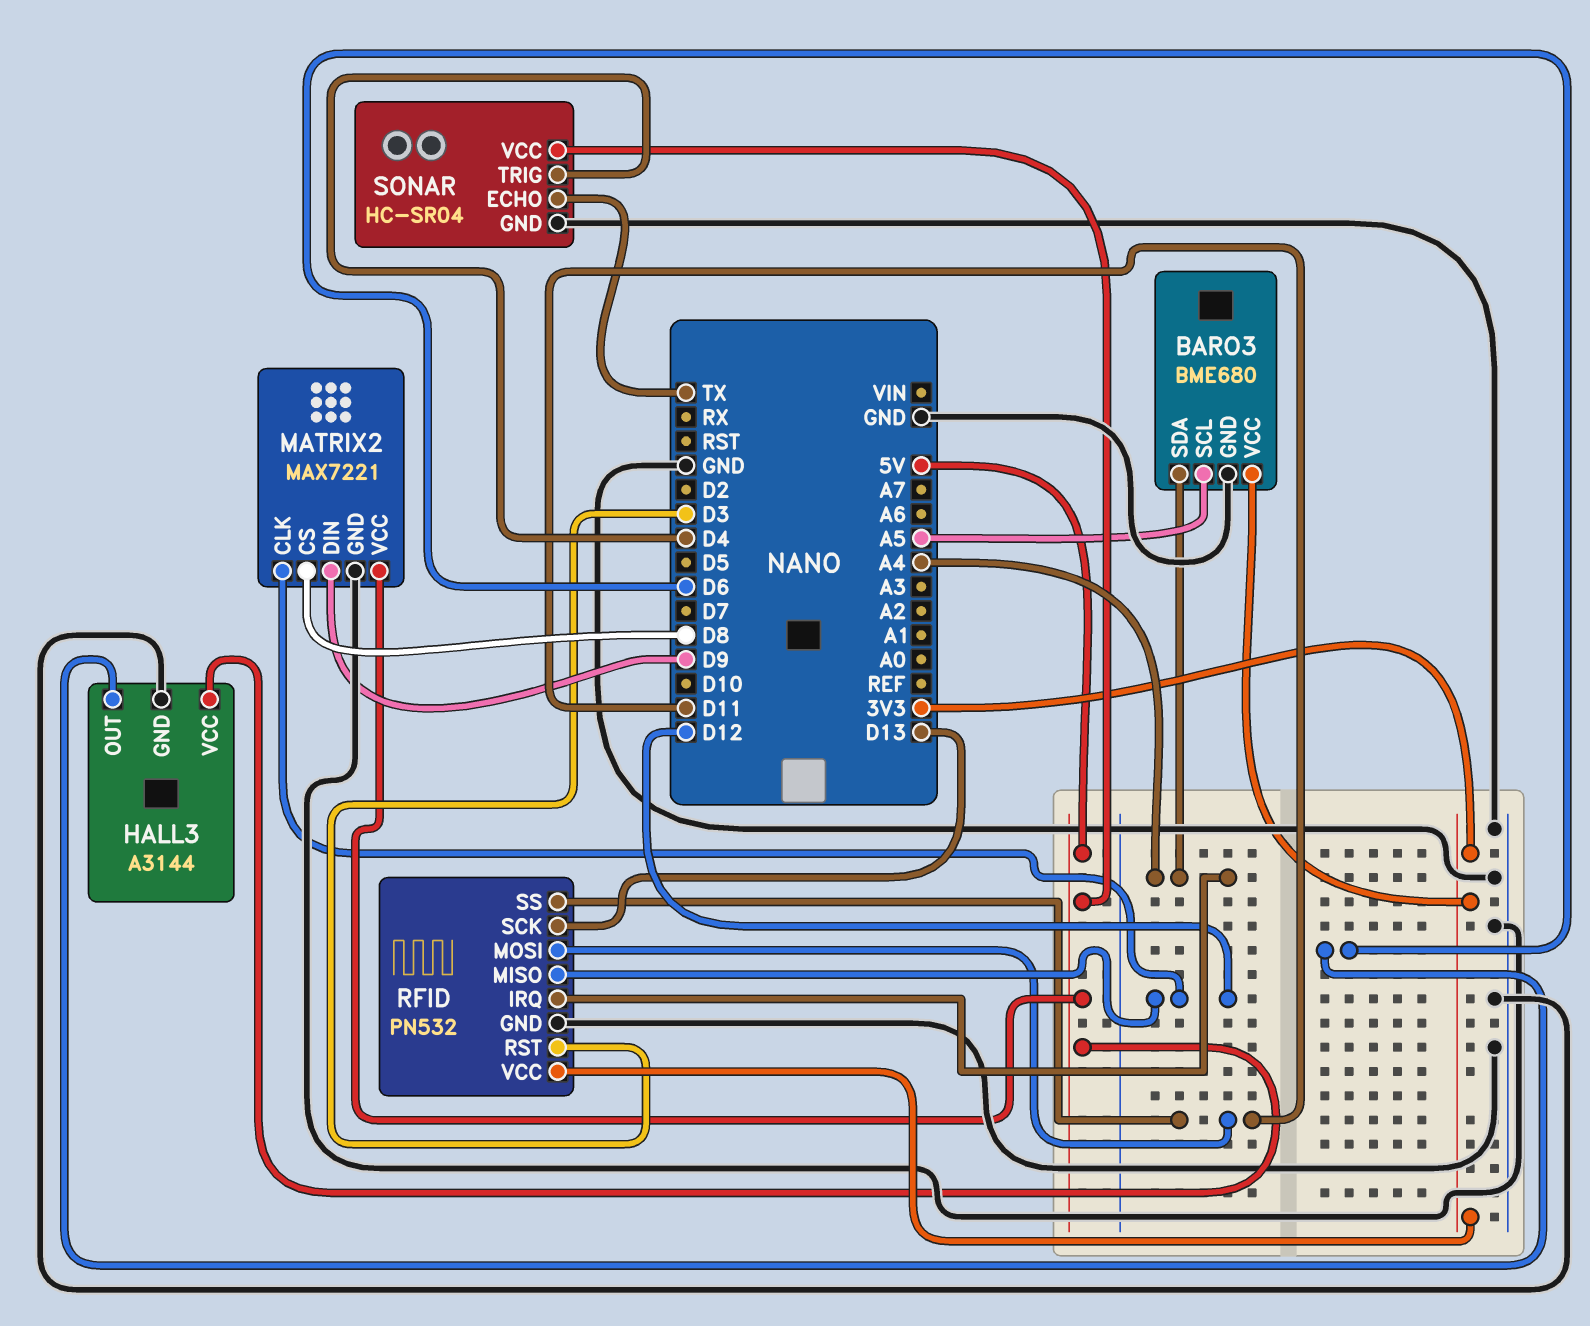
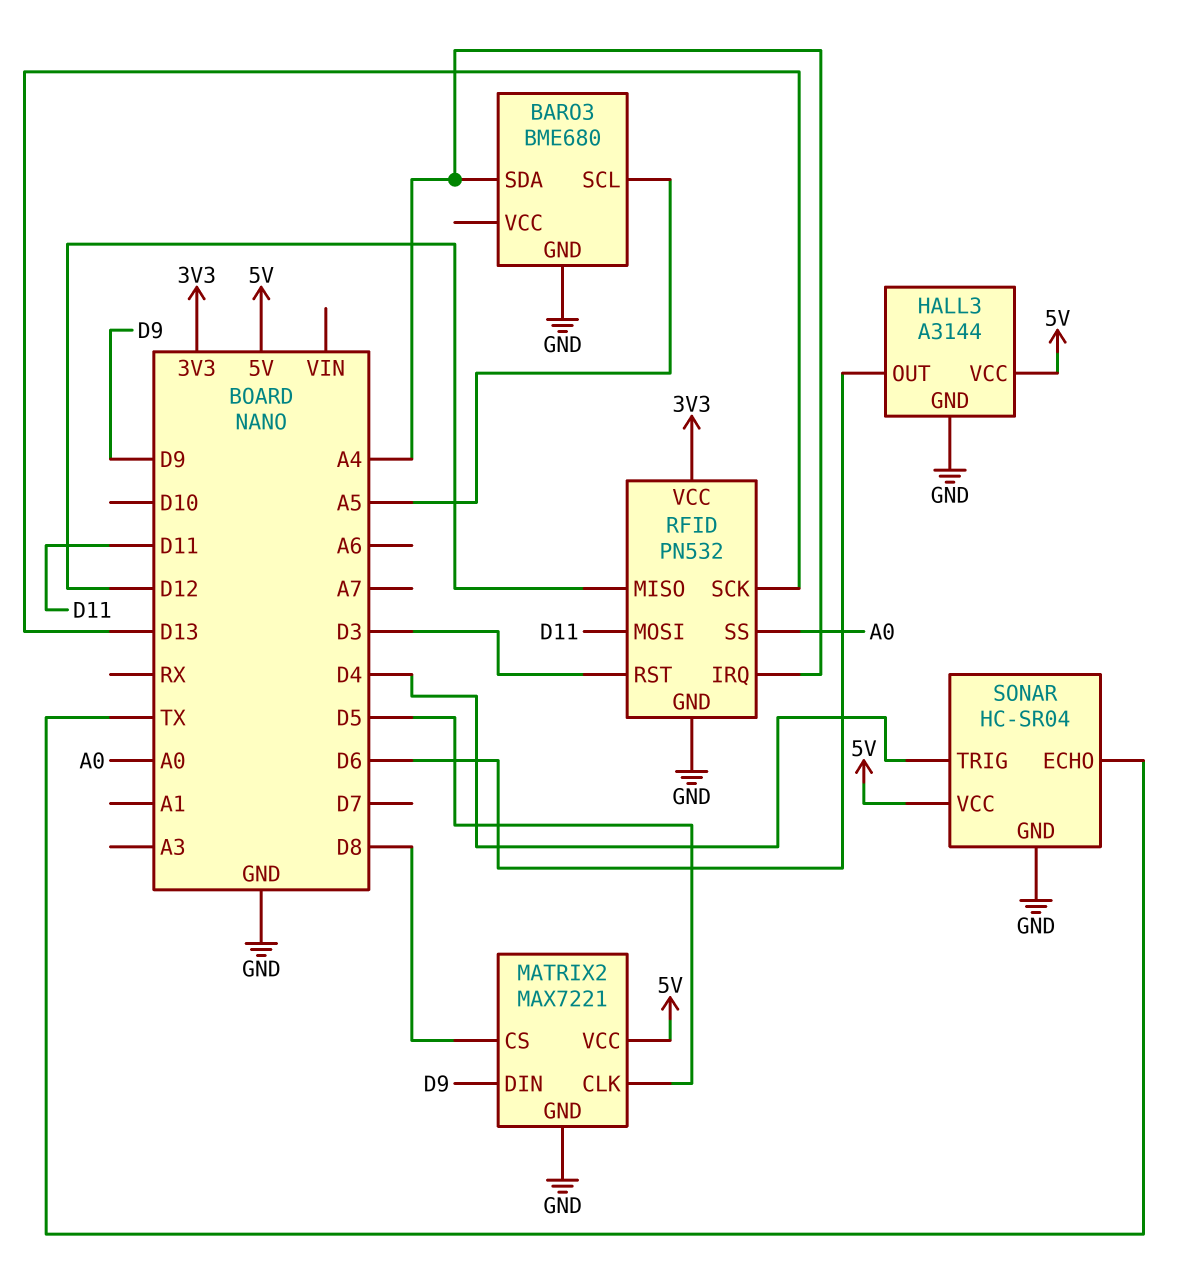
BARO3 pin VCC: 3V3 -> none
MATRIX2 pin CLK: D12 -> D5
RFID pin SS: D11 -> A0

